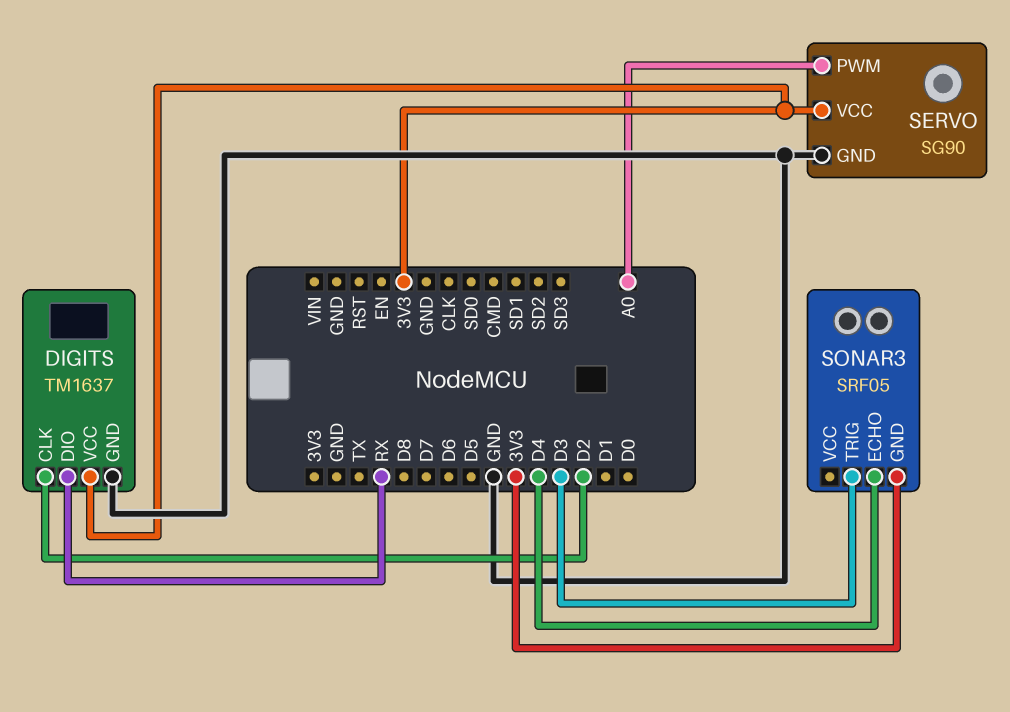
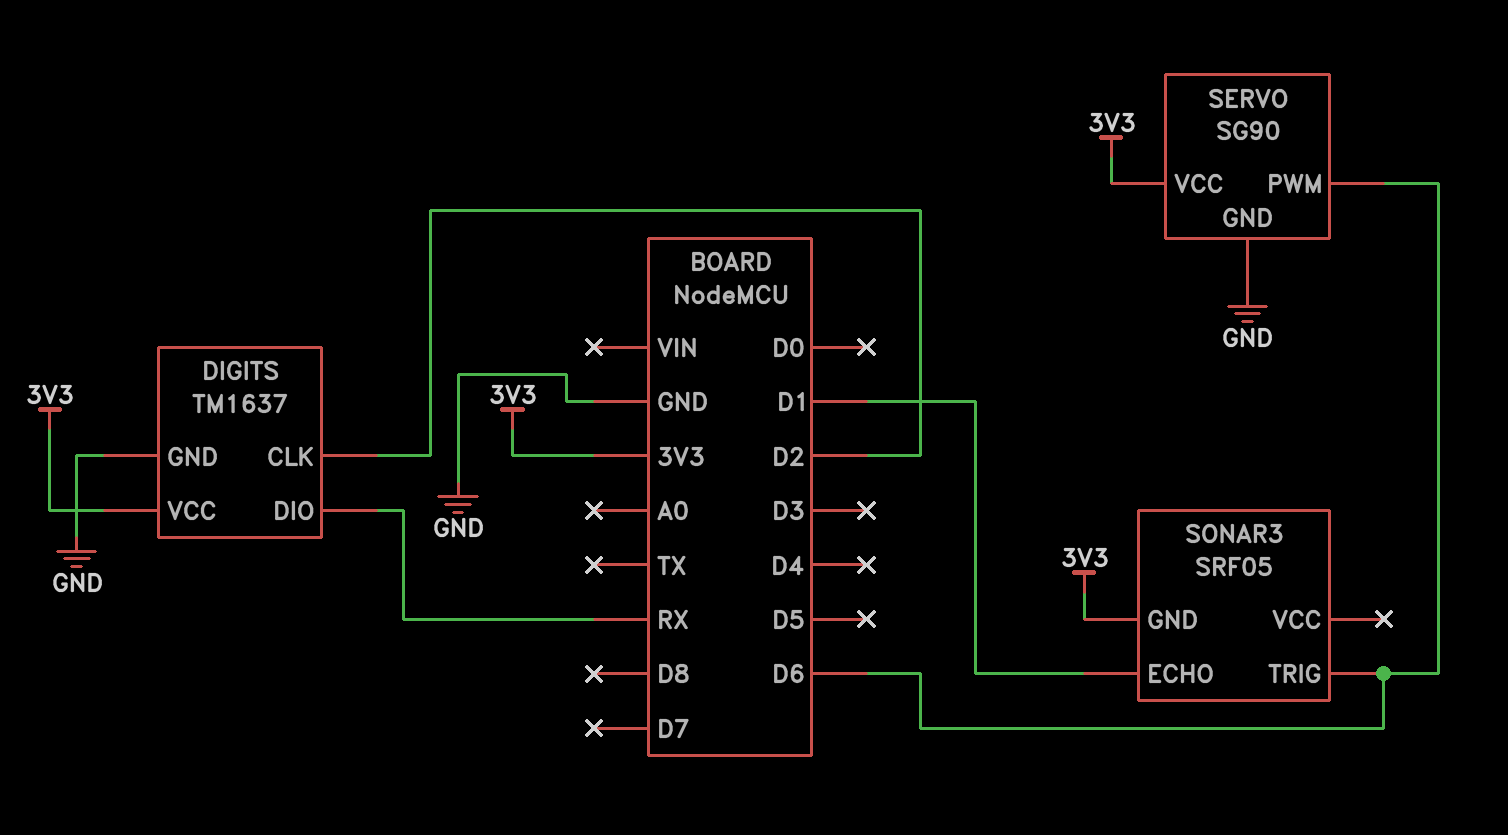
SERVO pin PWM: A0 -> D6
SONAR3 pin ECHO: D4 -> D1
SONAR3 pin TRIG: D3 -> D6

